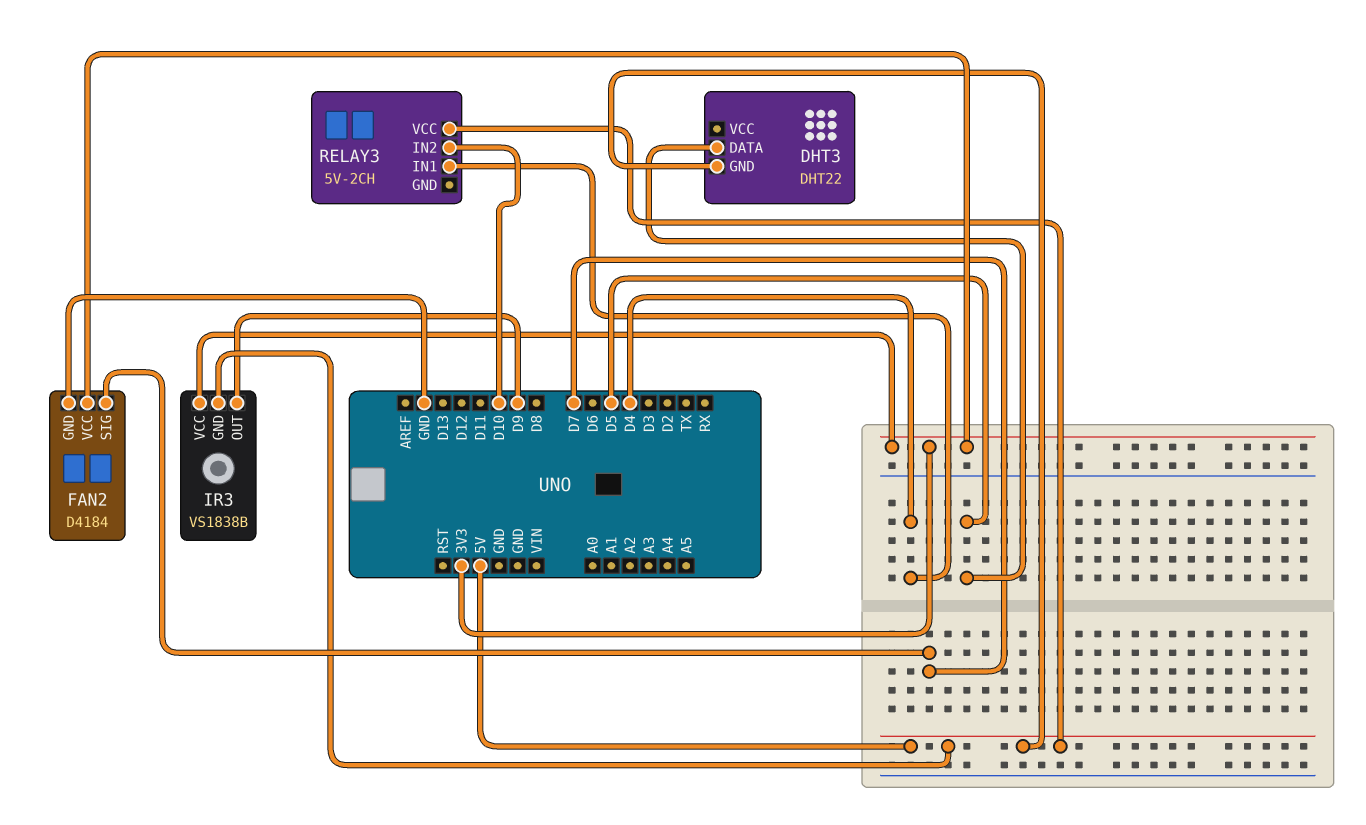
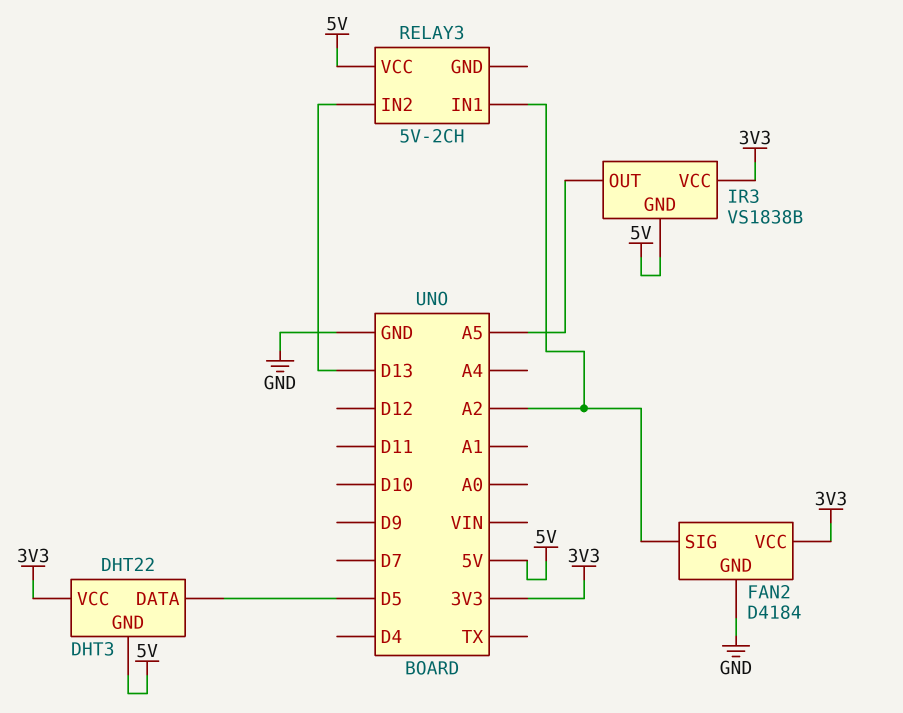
DHT3 pin VCC: none -> 3V3
FAN2 pin SIG: D7 -> A2
IR3 pin OUT: D9 -> A5
RELAY3 pin IN1: D4 -> A2
RELAY3 pin IN2: D10 -> D13

